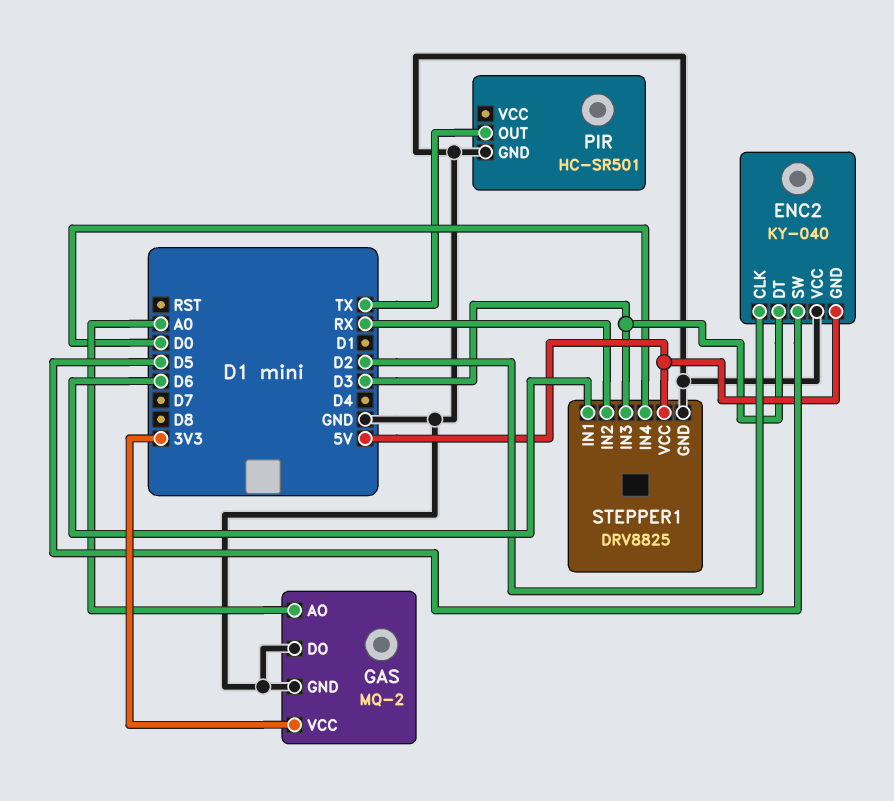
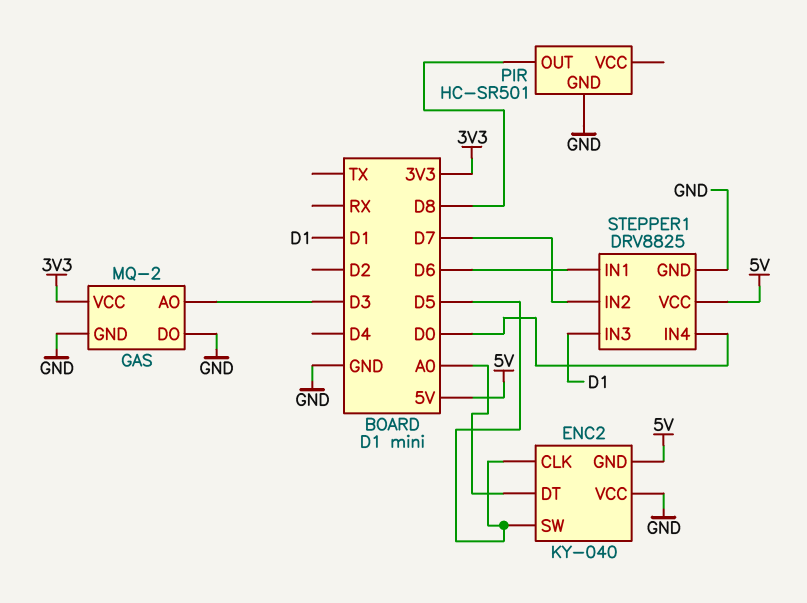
ENC2 pin CLK: D2 -> D5
ENC2 pin DT: D3 -> A0
GAS pin AO: A0 -> D3
PIR pin OUT: TX -> D8
STEPPER1 pin IN2: RX -> D7
STEPPER1 pin IN3: D3 -> D1

